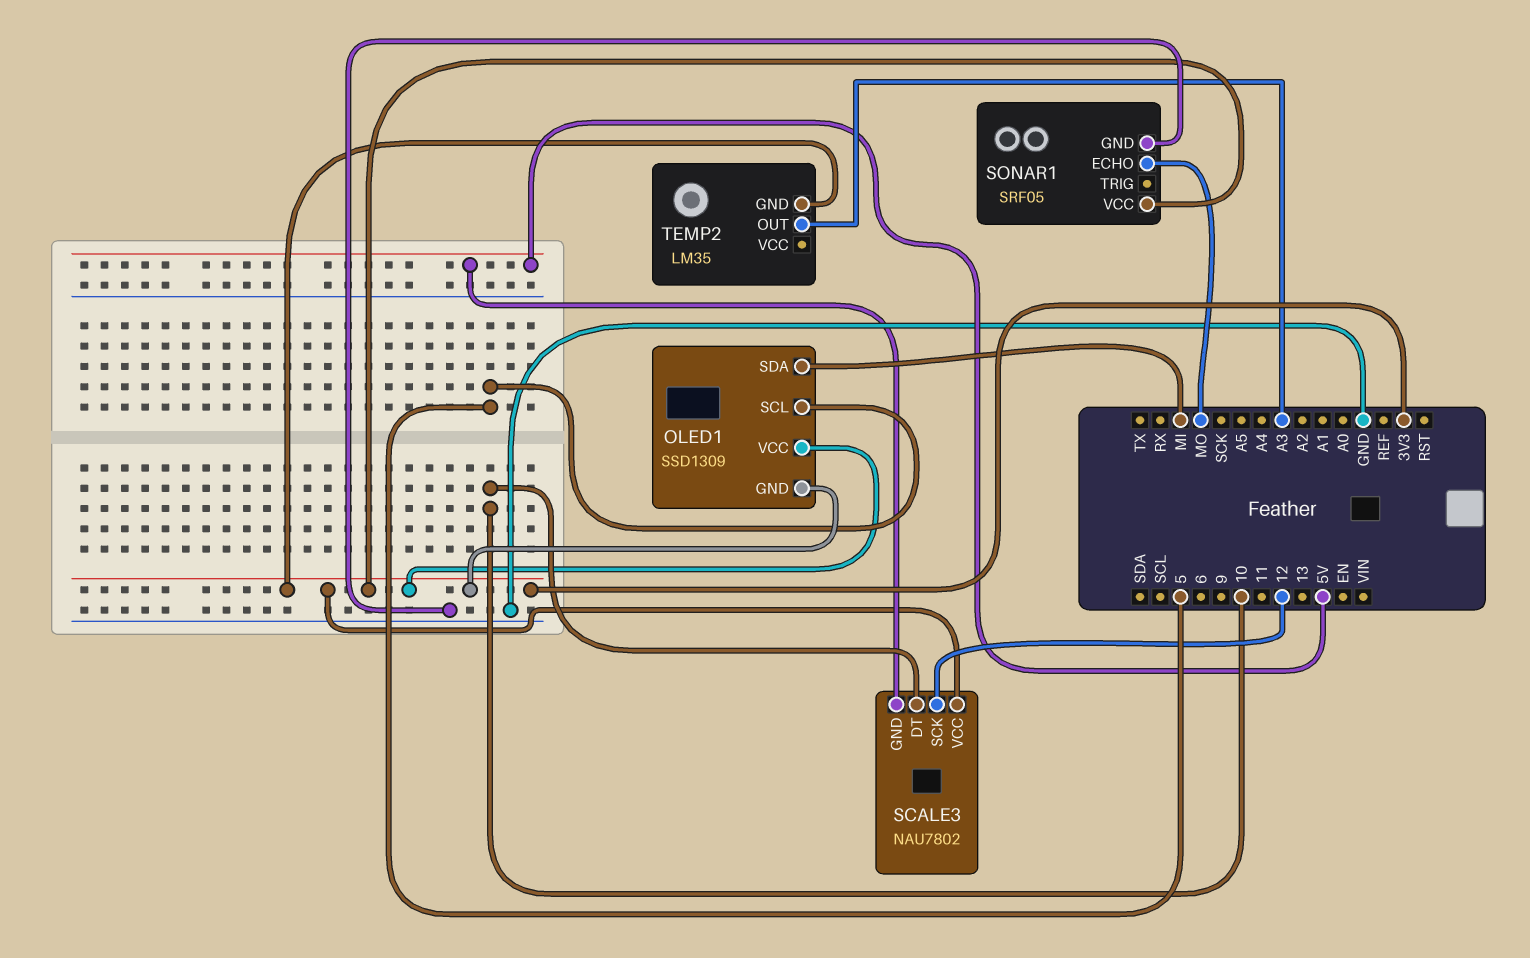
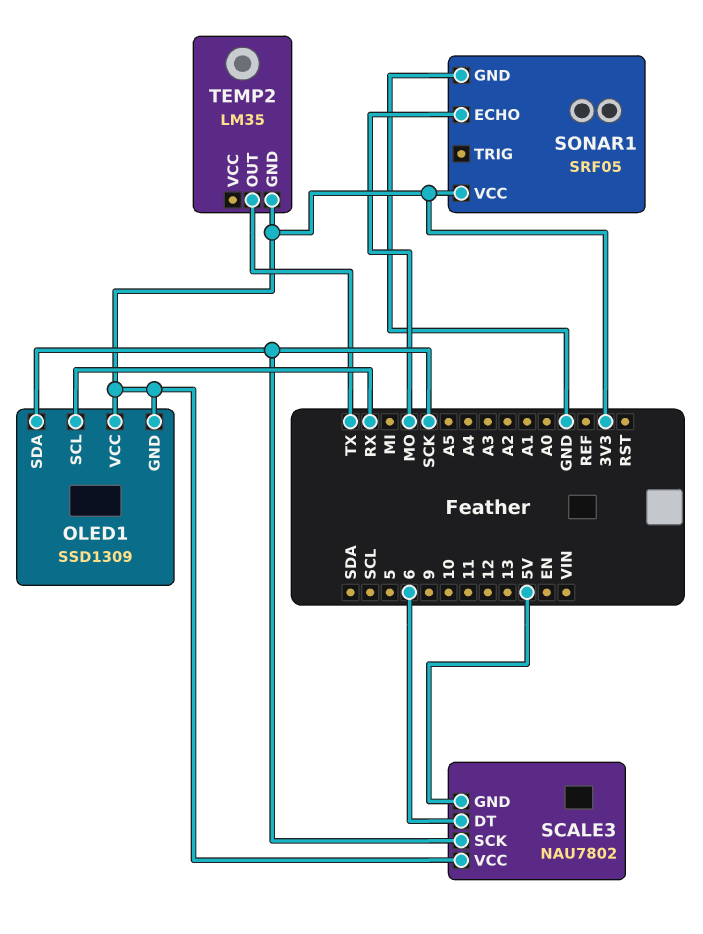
OLED1 pin SCL: 5 -> RX
OLED1 pin SDA: MI -> SCK
SCALE3 pin DT: 10 -> 6
SCALE3 pin SCK: 12 -> SCK
TEMP2 pin OUT: A3 -> TX

